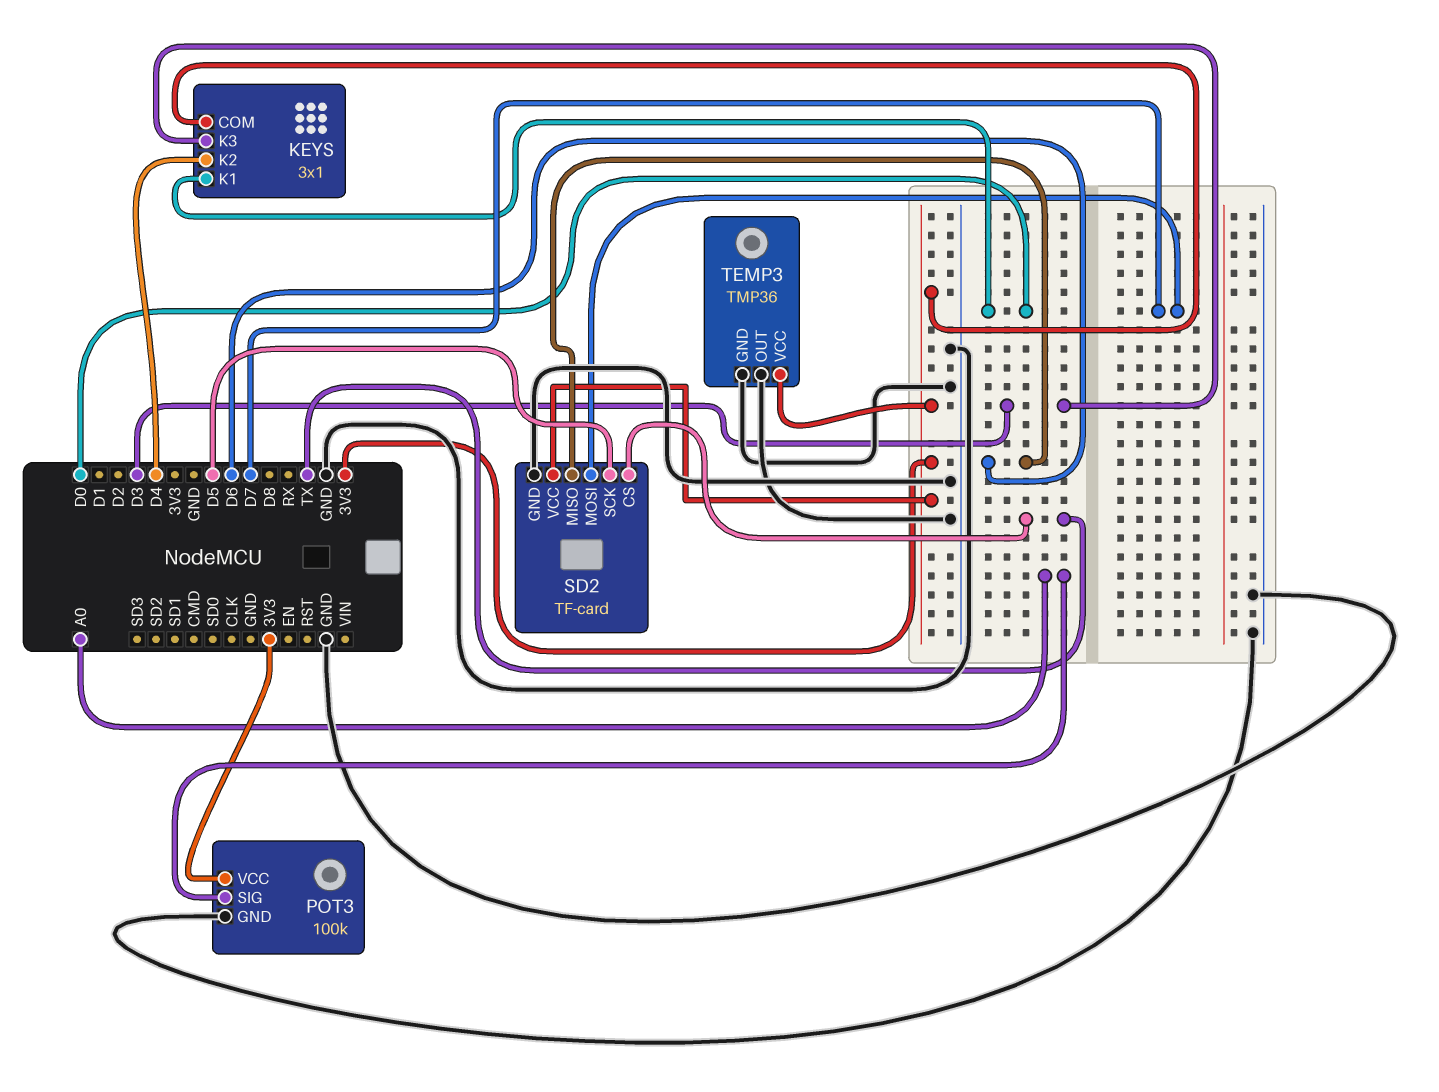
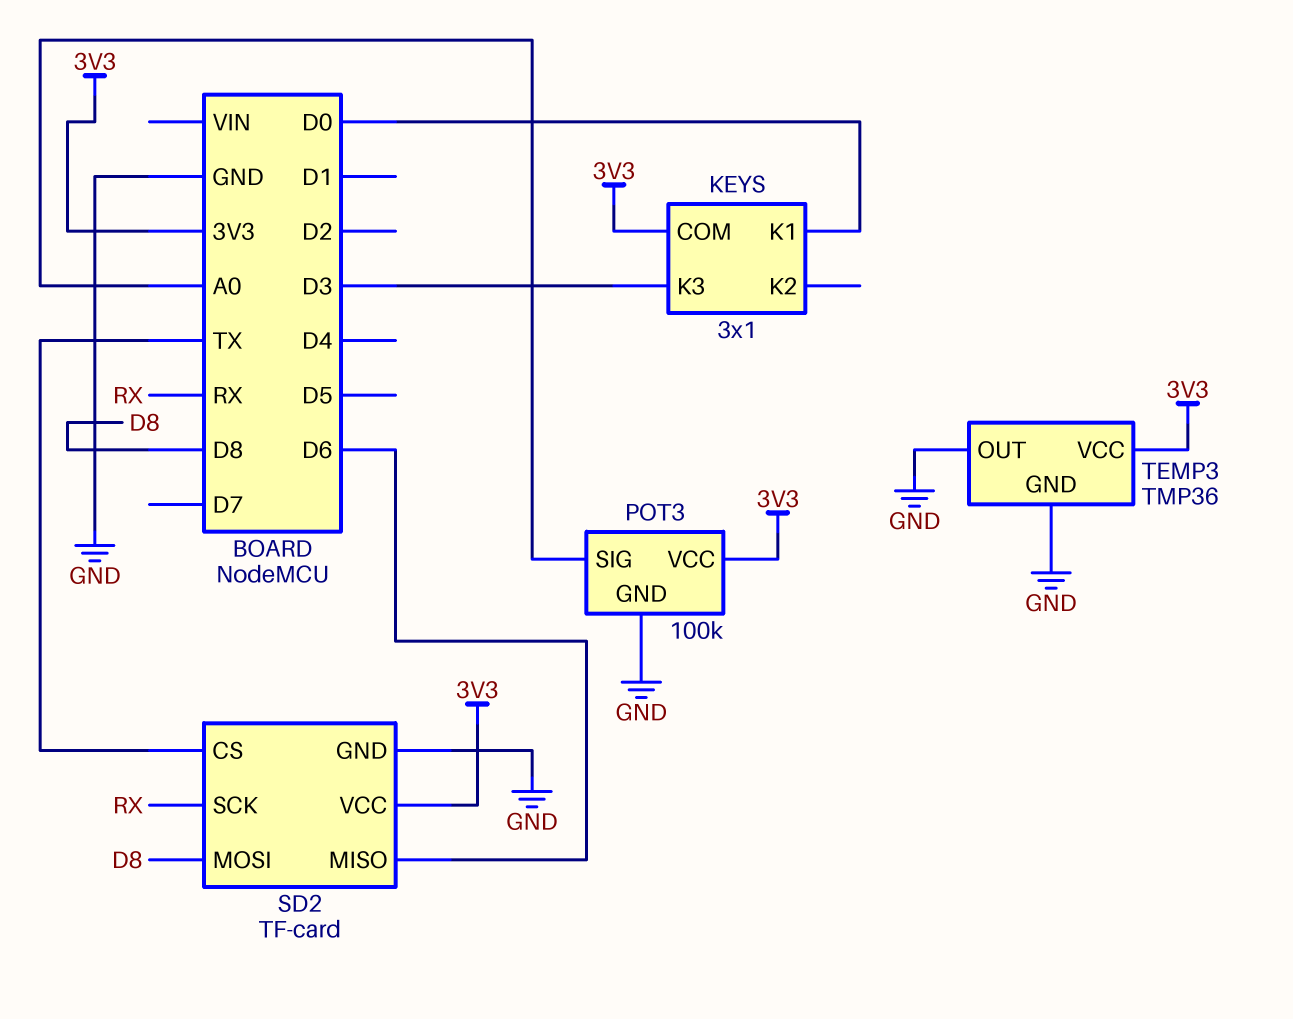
KEYS pin K2: D4 -> none
SD2 pin MOSI: D7 -> D8
SD2 pin SCK: D5 -> RX

